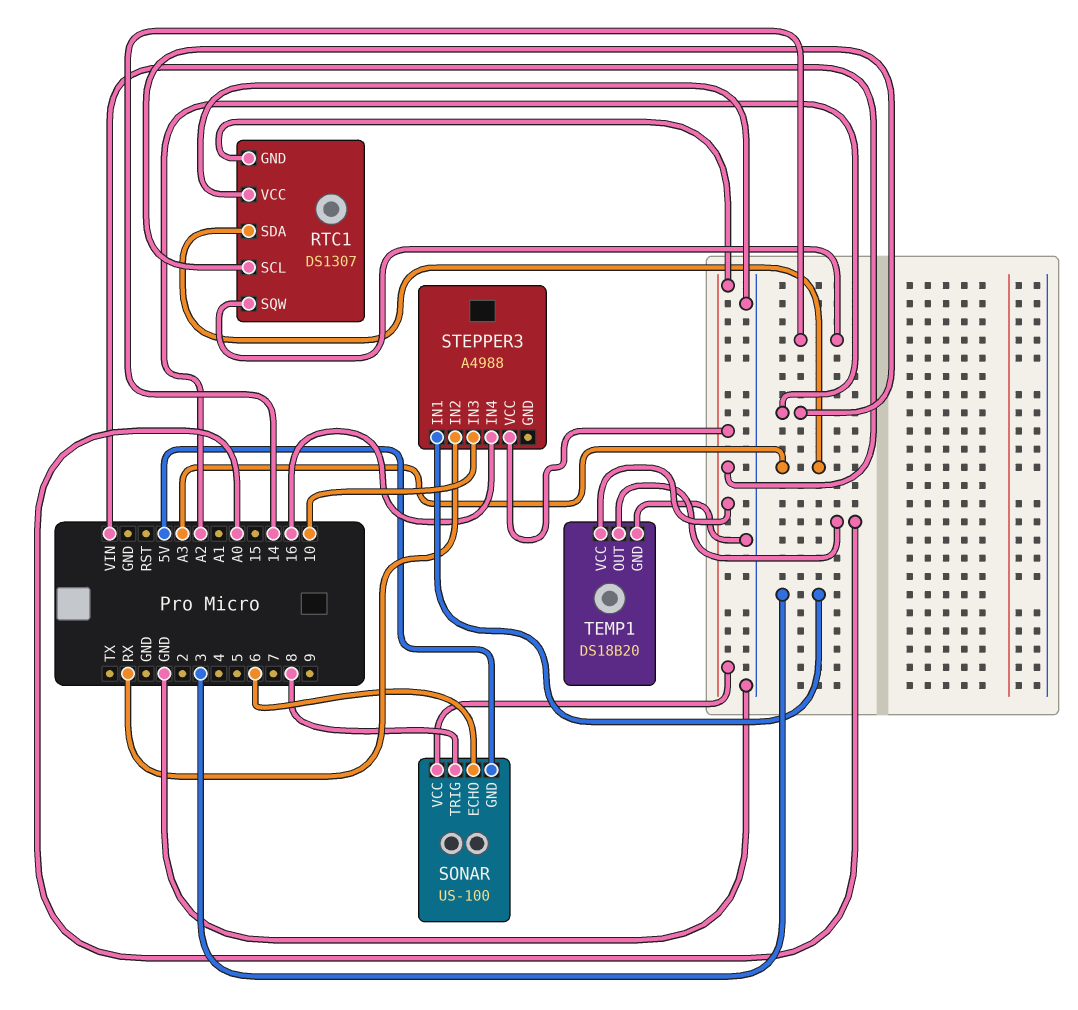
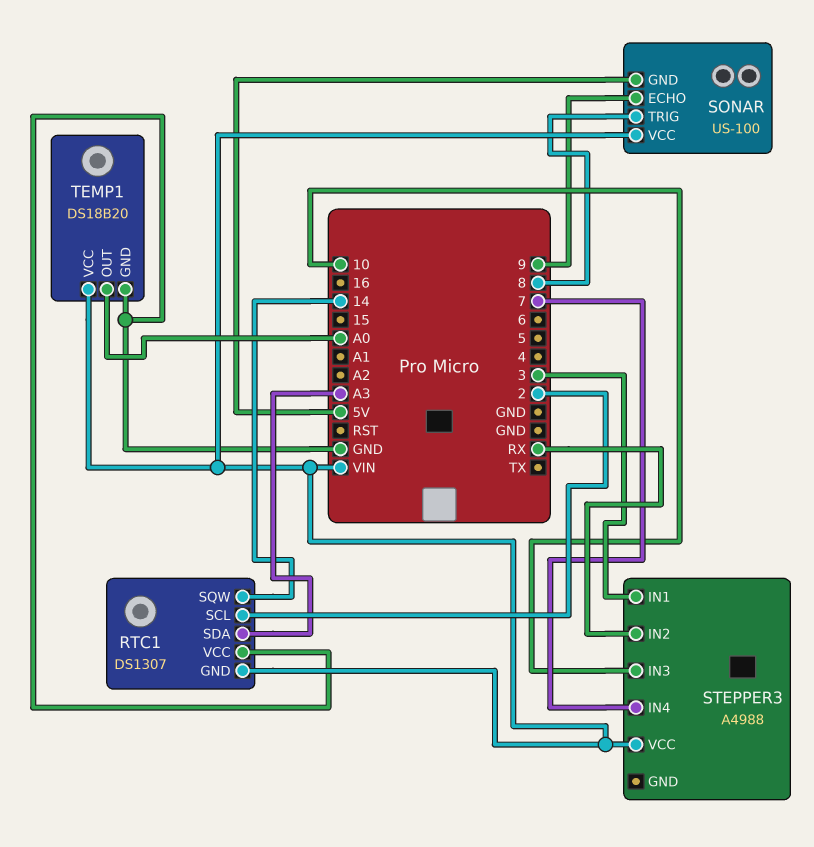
RTC1 pin SCL: A2 -> 2
SONAR pin ECHO: 6 -> 9
STEPPER3 pin IN4: 16 -> 7

